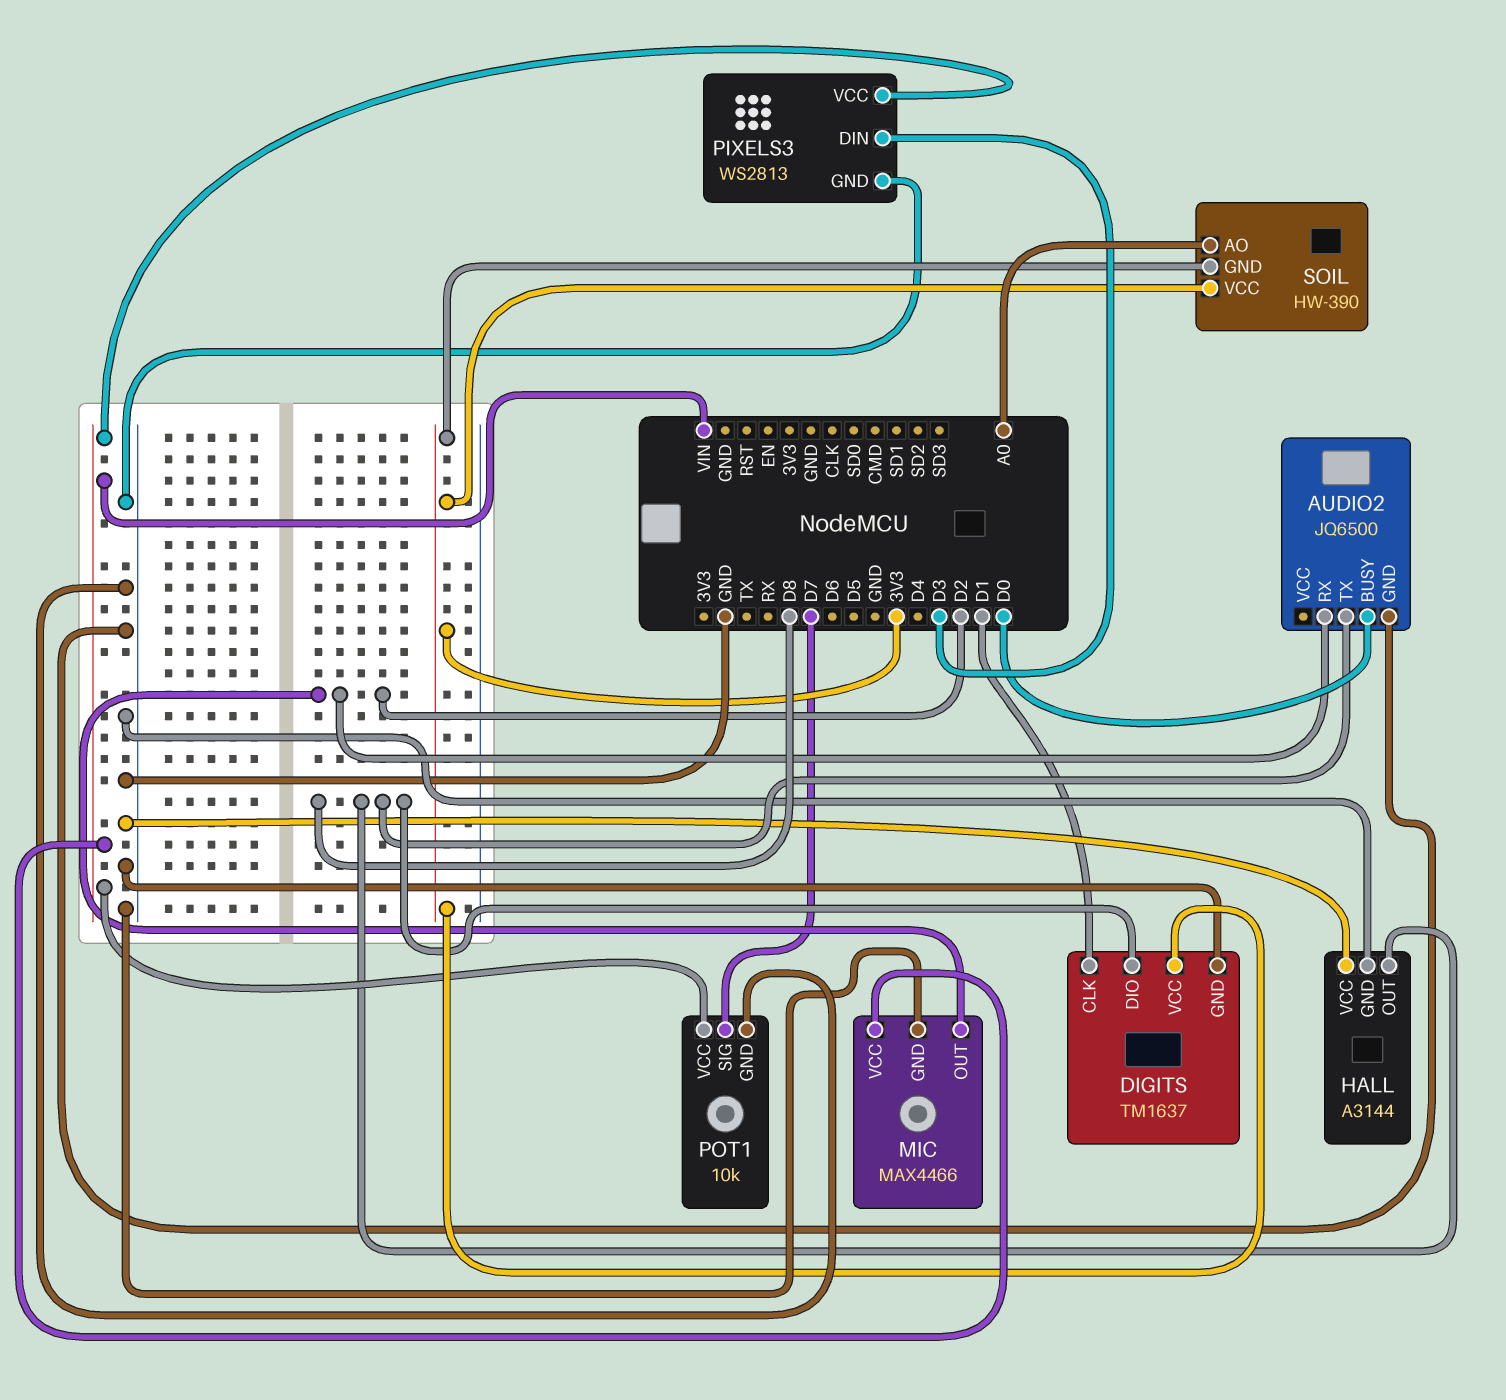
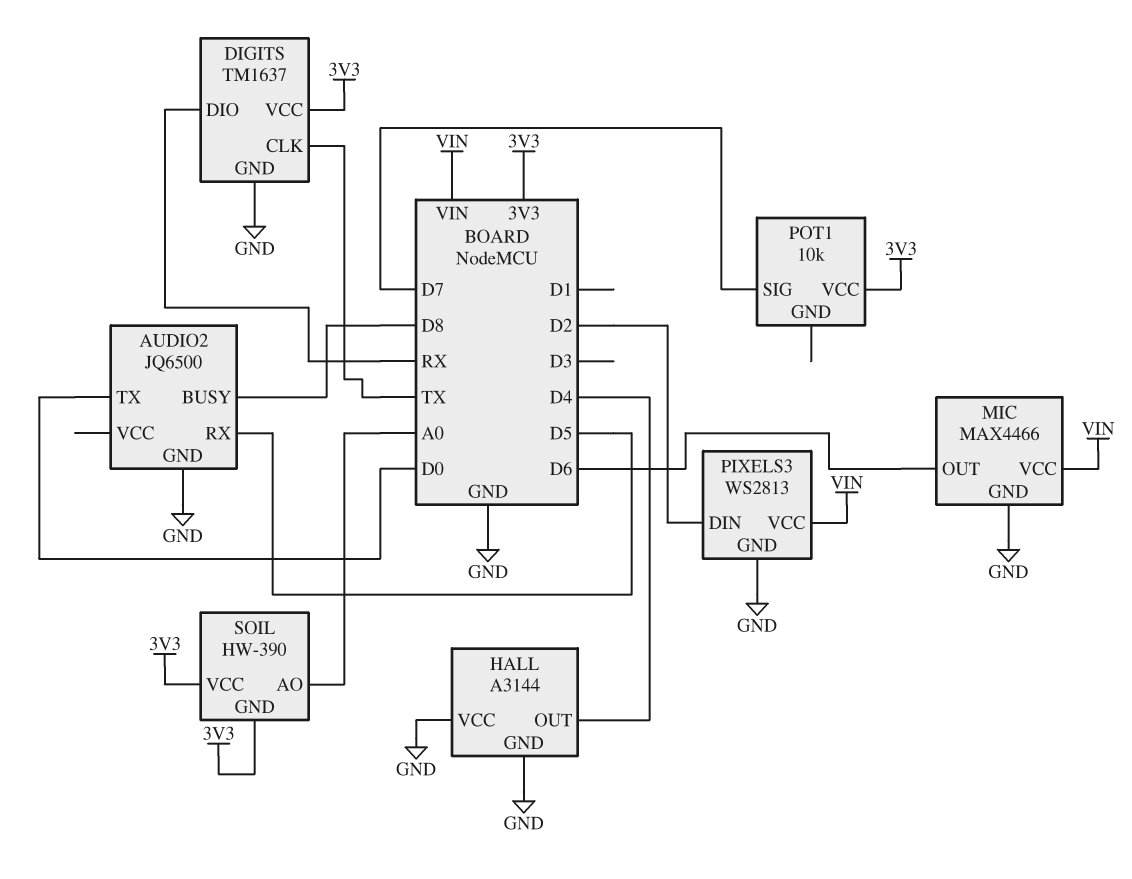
AUDIO2 pin BUSY: D0 -> D8
AUDIO2 pin RX: D2 -> D5
AUDIO2 pin TX: D8 -> D0
DIGITS pin CLK: D1 -> TX
DIGITS pin DIO: D8 -> RX
HALL pin OUT: D8 -> D4
MIC pin OUT: D2 -> D6
PIXELS3 pin DIN: D3 -> D2
POT1 pin GND: GND -> none
POT1 pin VCC: VIN -> 3V3

